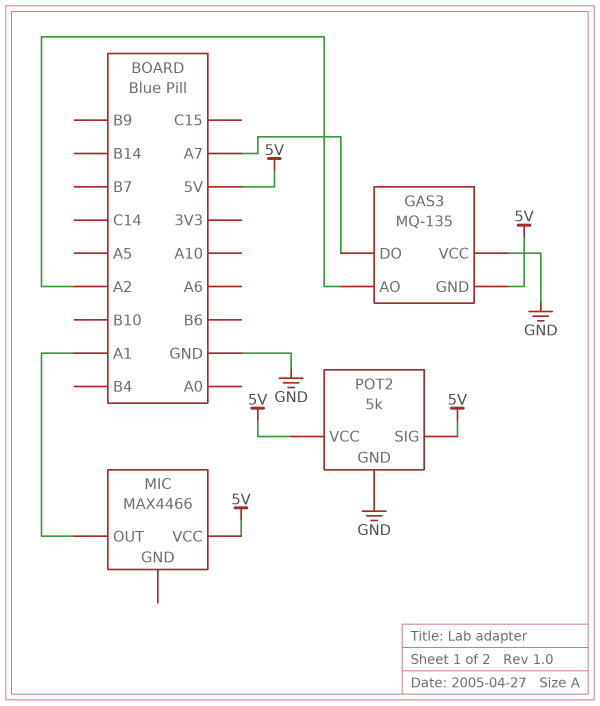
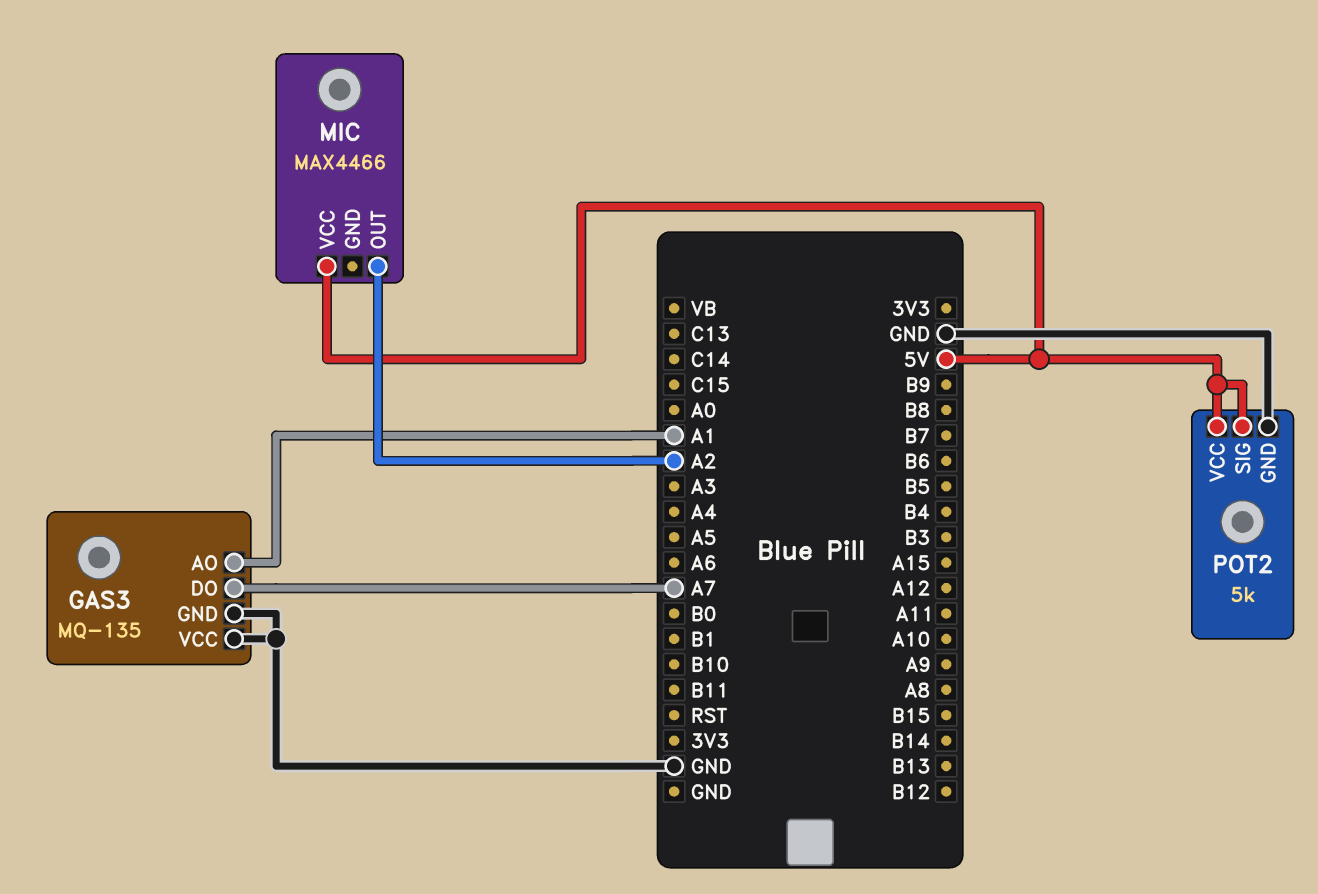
GAS3 pin AO: A2 -> A1
GAS3 pin GND: 5V -> GND
MIC pin OUT: A1 -> A2

